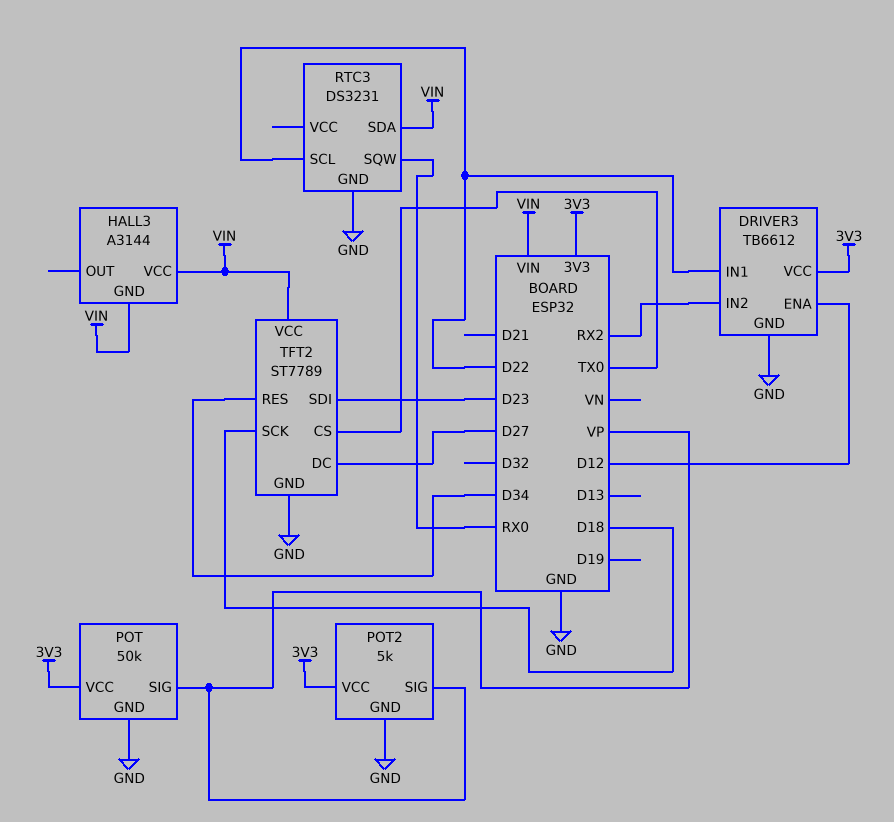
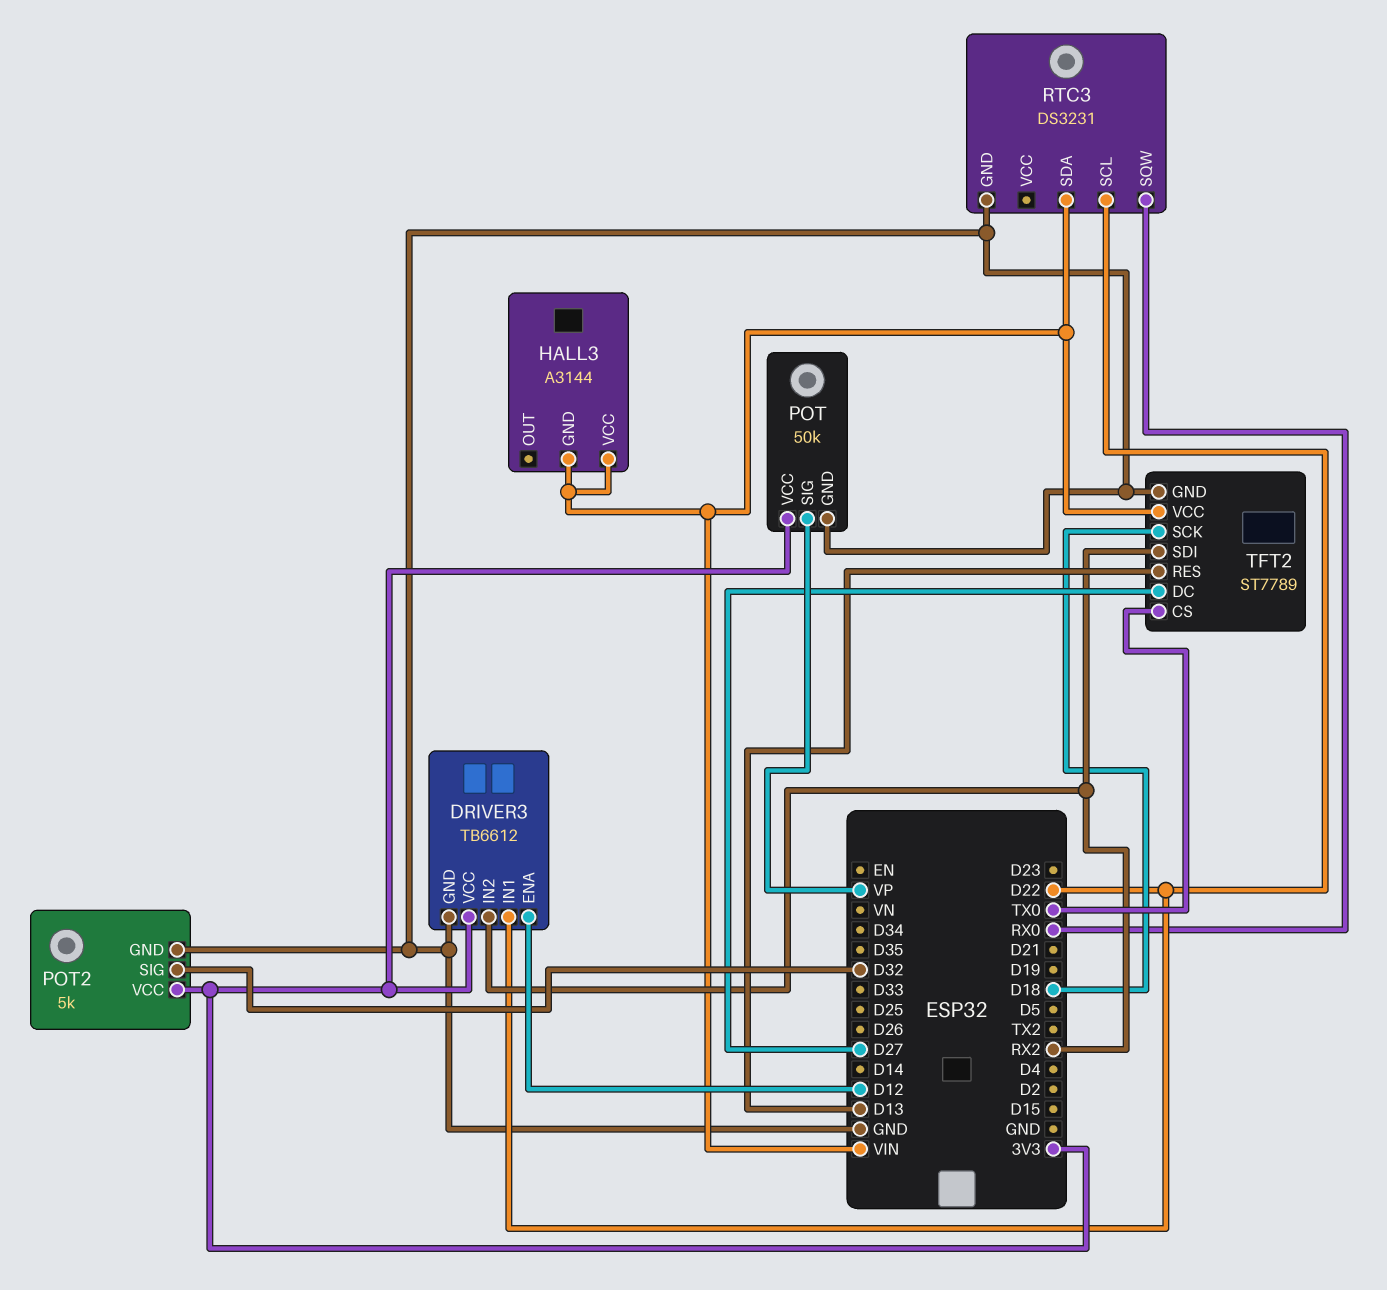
POT2 pin SIG: VP -> D32
TFT2 pin RES: D34 -> D13
TFT2 pin SDI: D23 -> RX2

